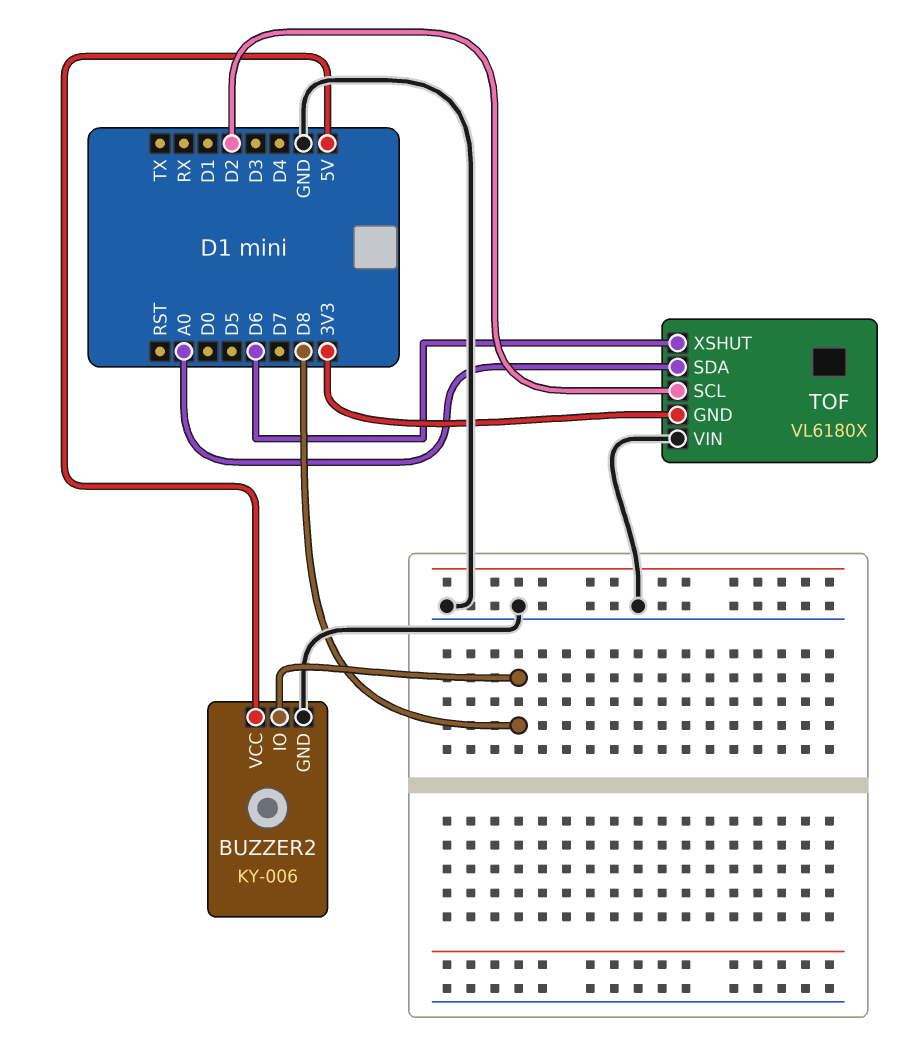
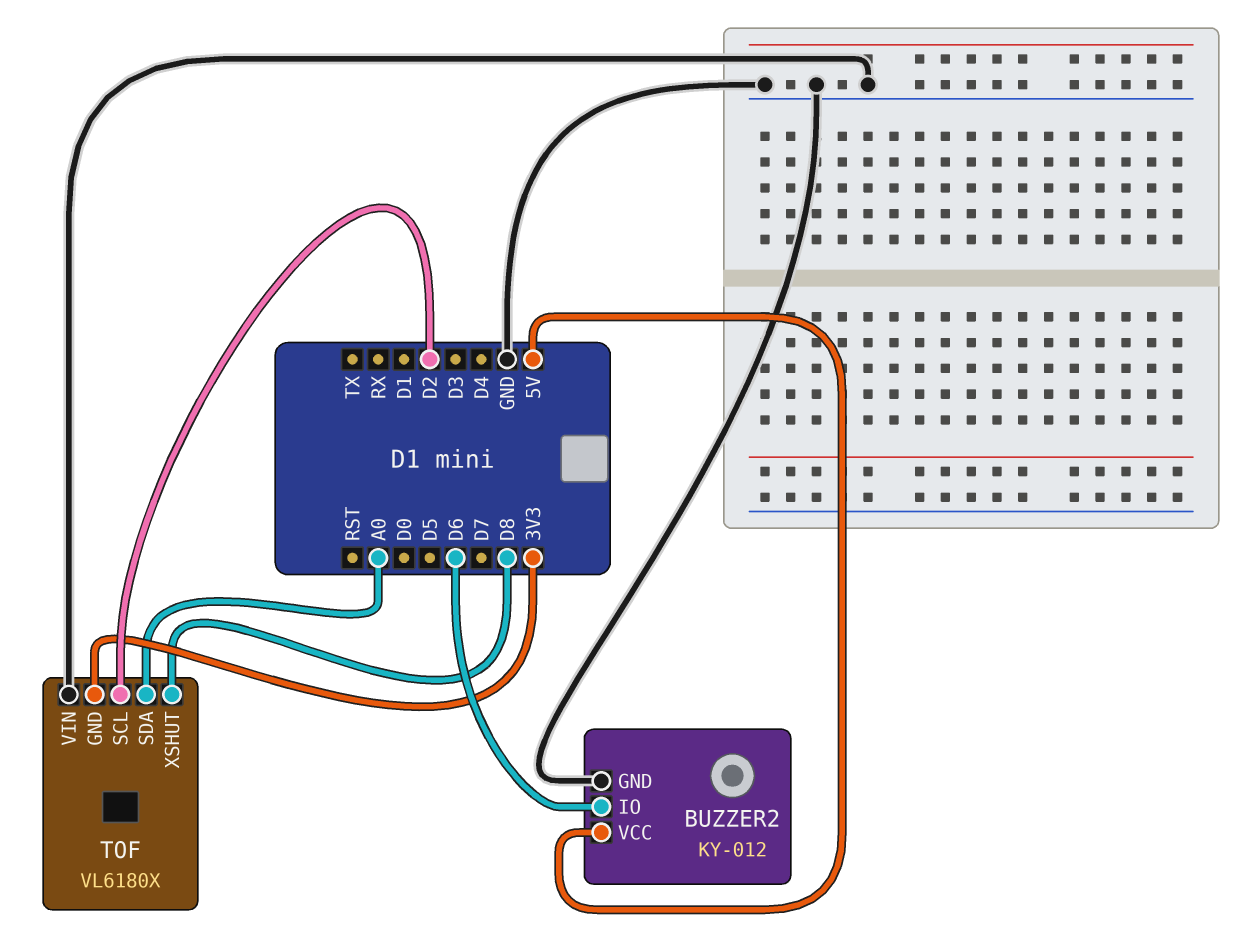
BUZZER2: KY-006 -> KY-012
BUZZER2 pin IO: D8 -> D6
TOF pin XSHUT: D6 -> D8

